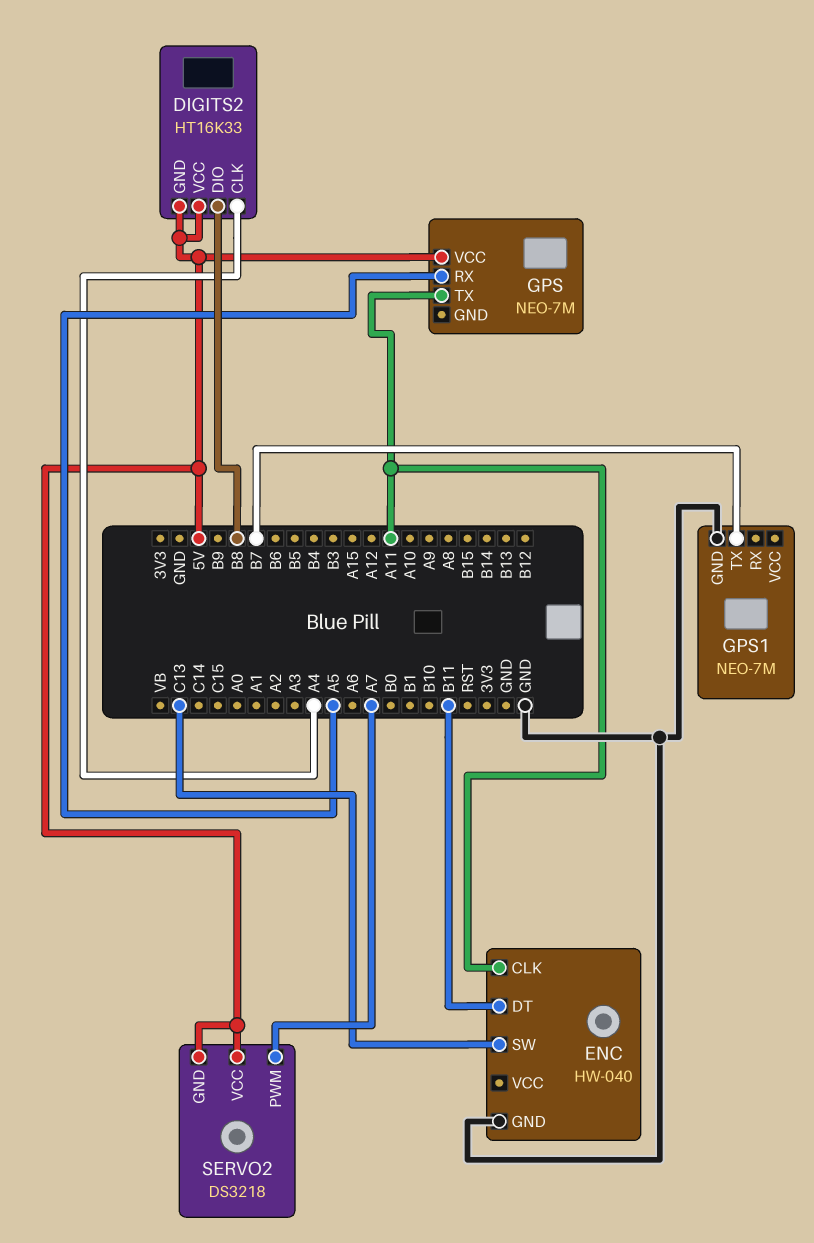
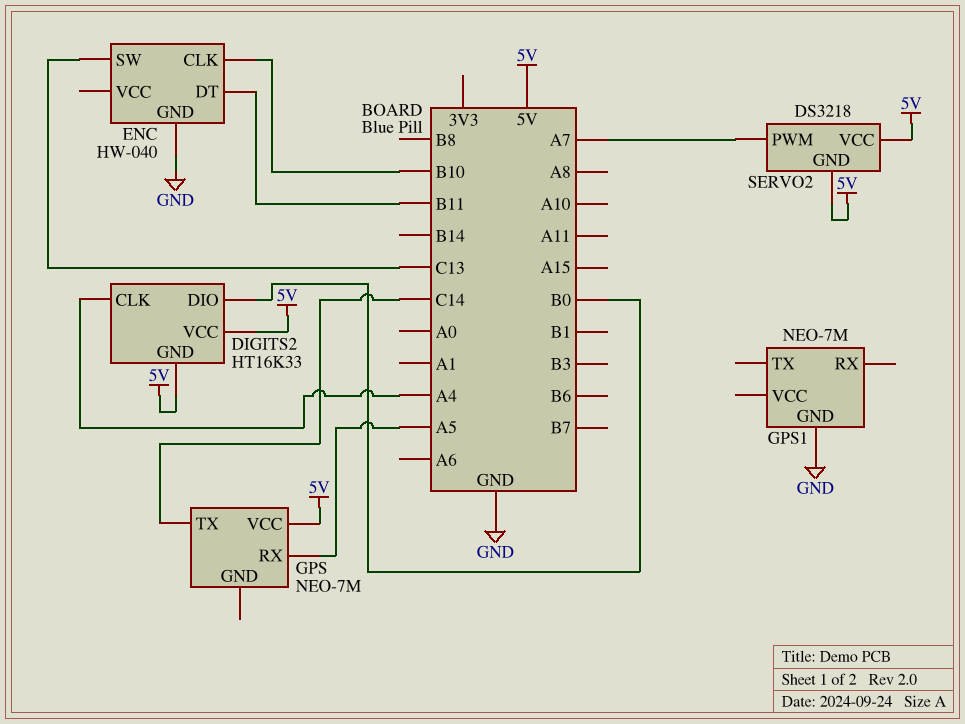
DIGITS2 pin DIO: B8 -> B0
ENC pin CLK: A11 -> B10
GPS pin TX: A11 -> C14
GPS1 pin TX: B7 -> none

